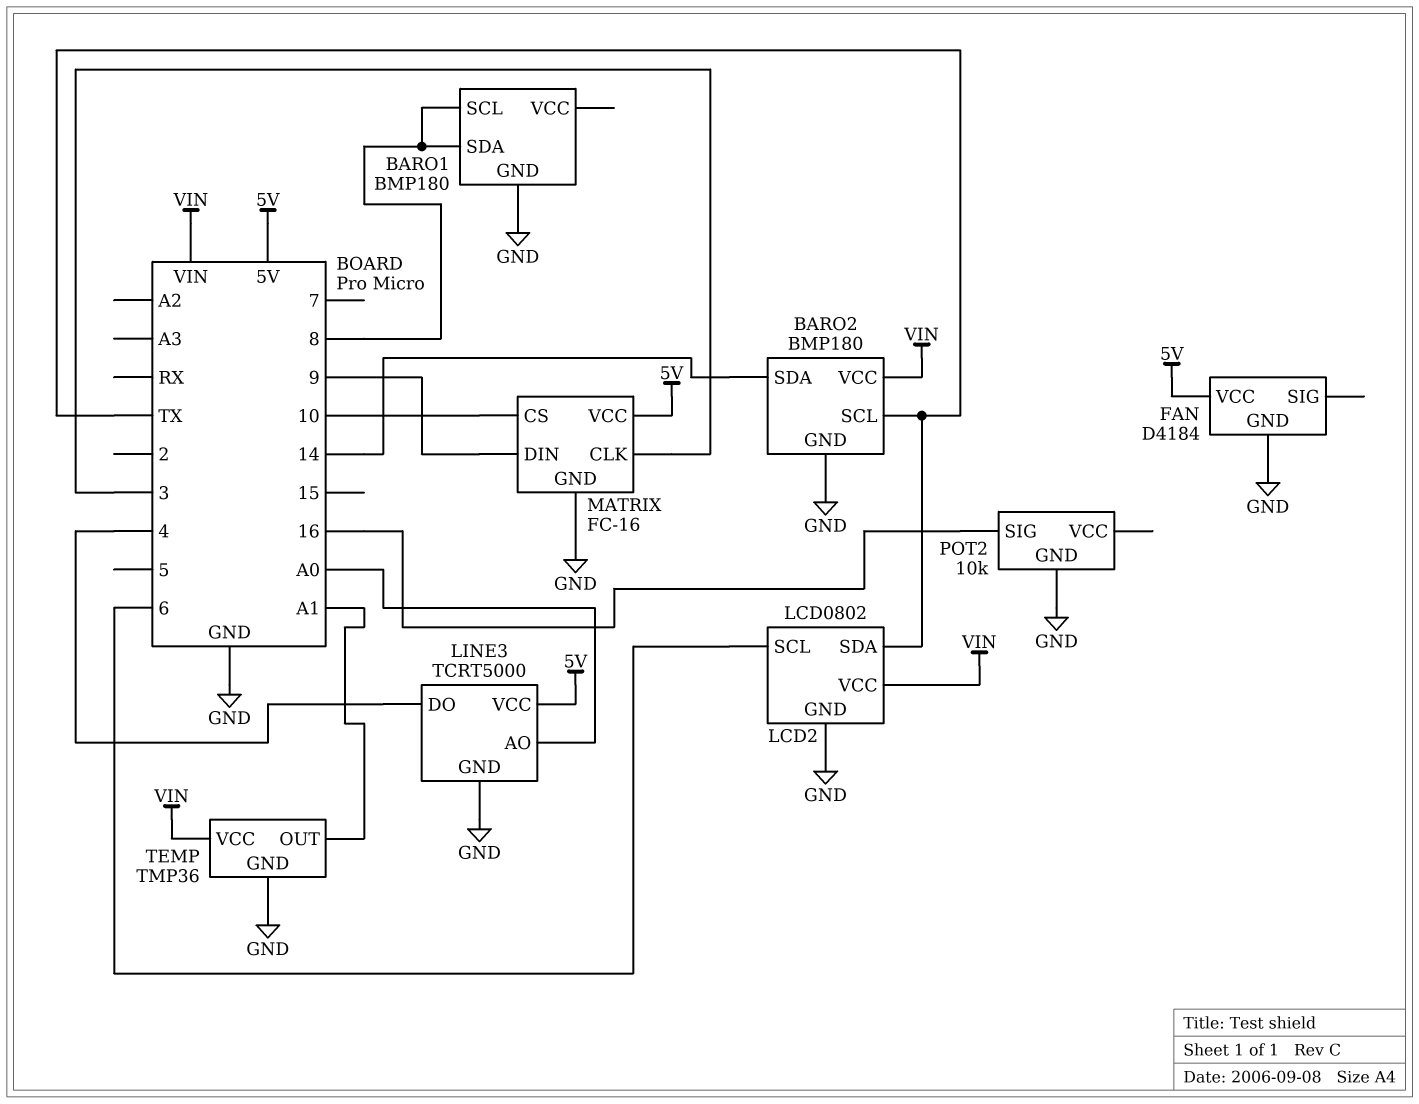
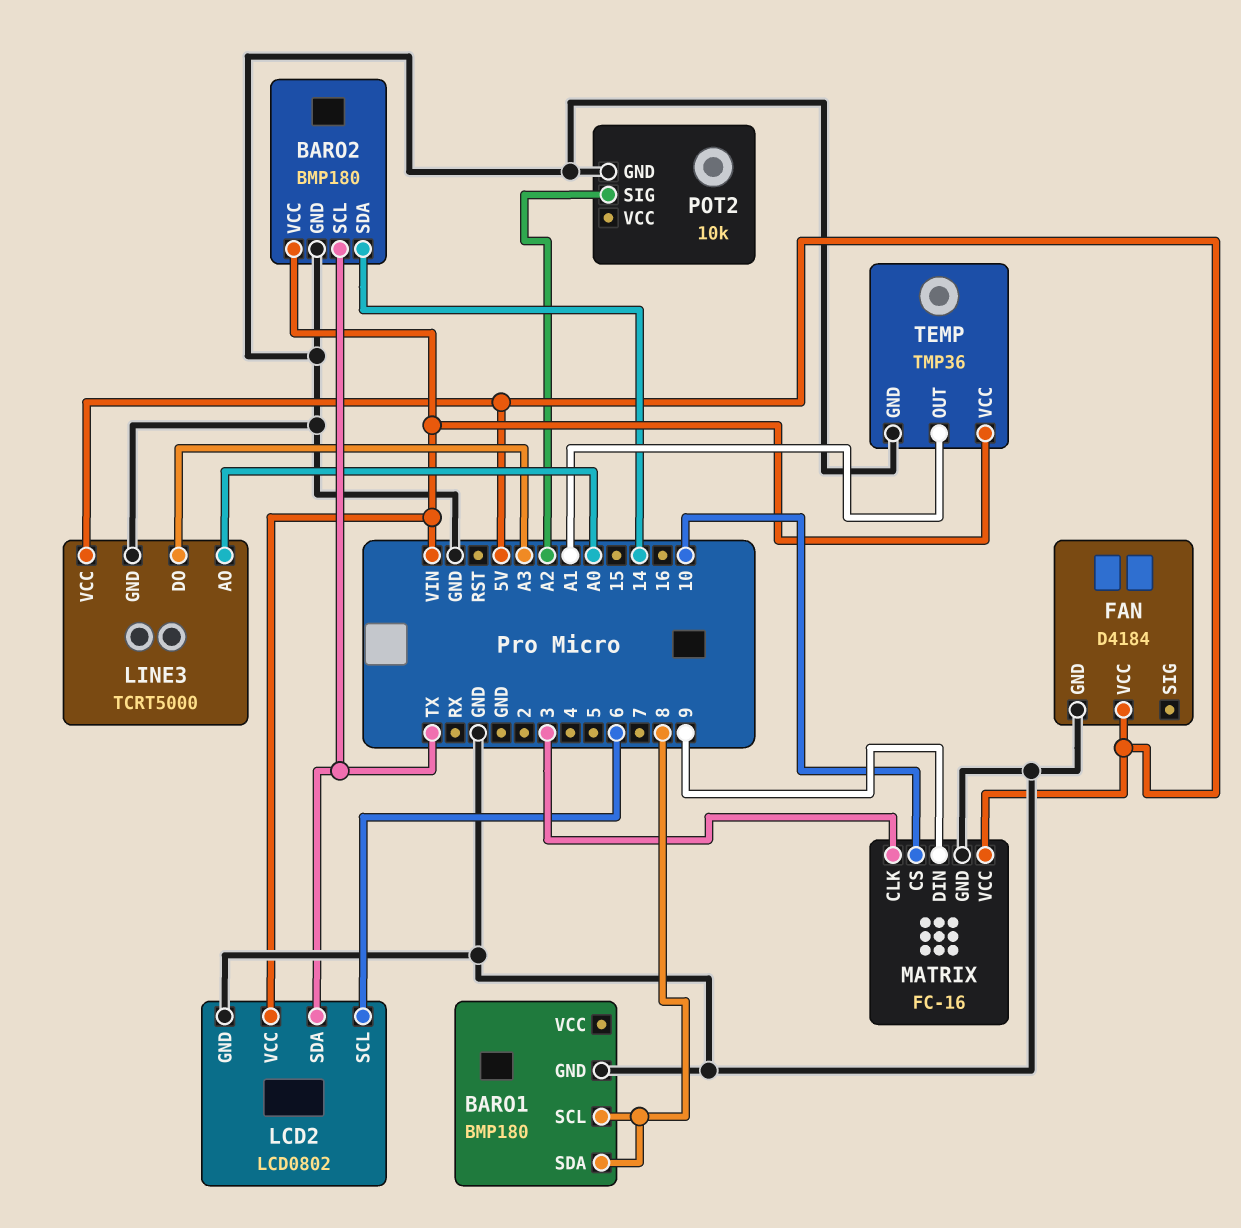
LINE3 pin DO: 4 -> A3
POT2 pin SIG: 16 -> A2

